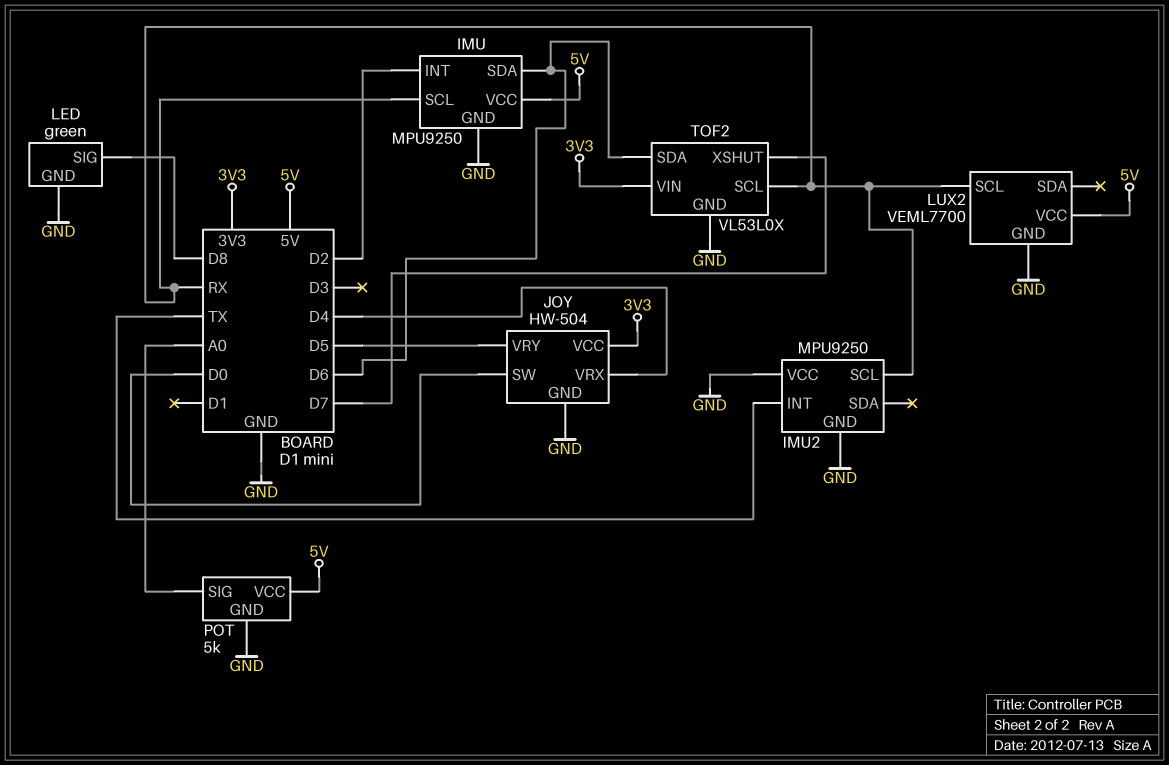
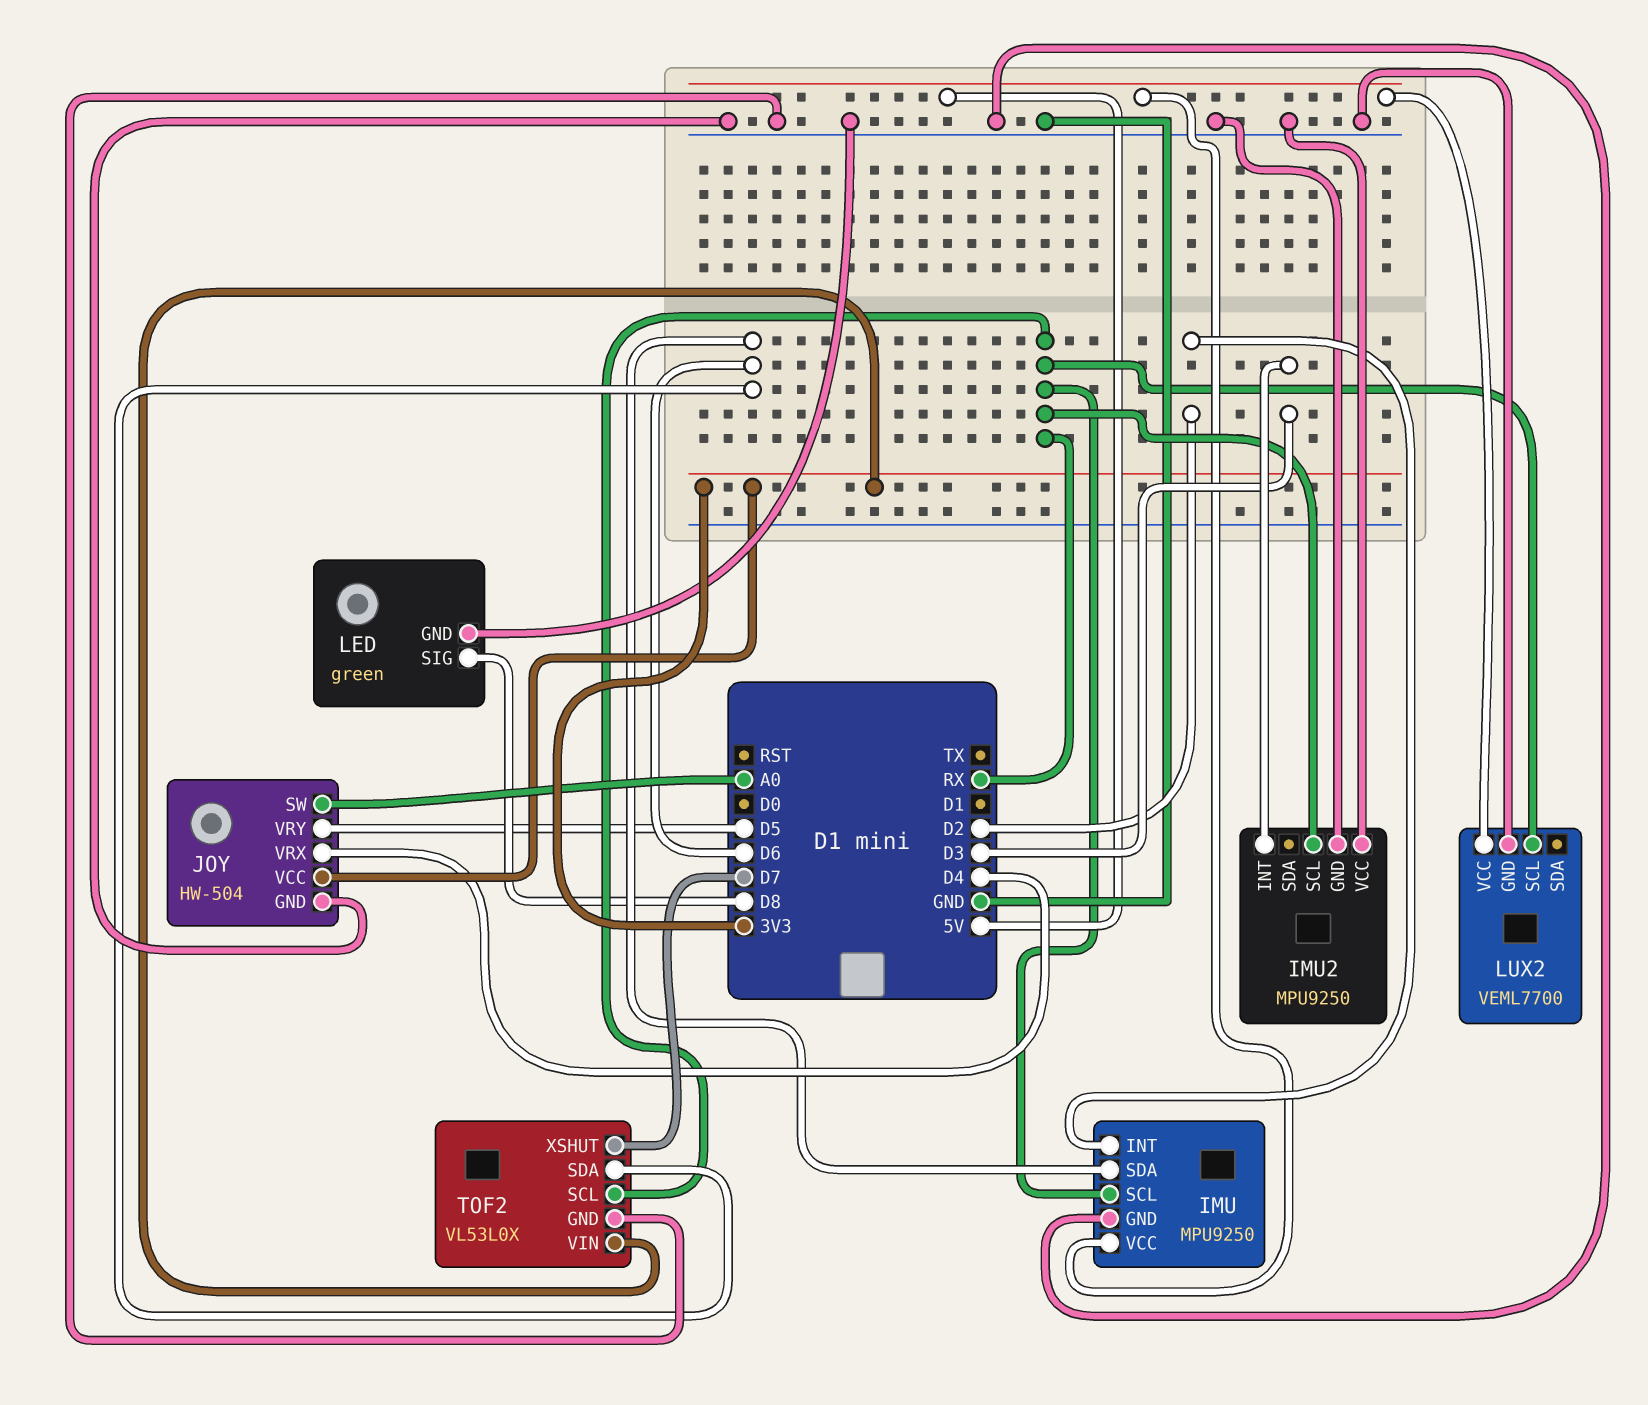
IMU2 pin INT: TX -> D3
JOY pin SW: D0 -> A0
POT: 5k -> none
POT pin GND: GND -> none
POT pin SIG: A0 -> none
POT pin VCC: 5V -> none

